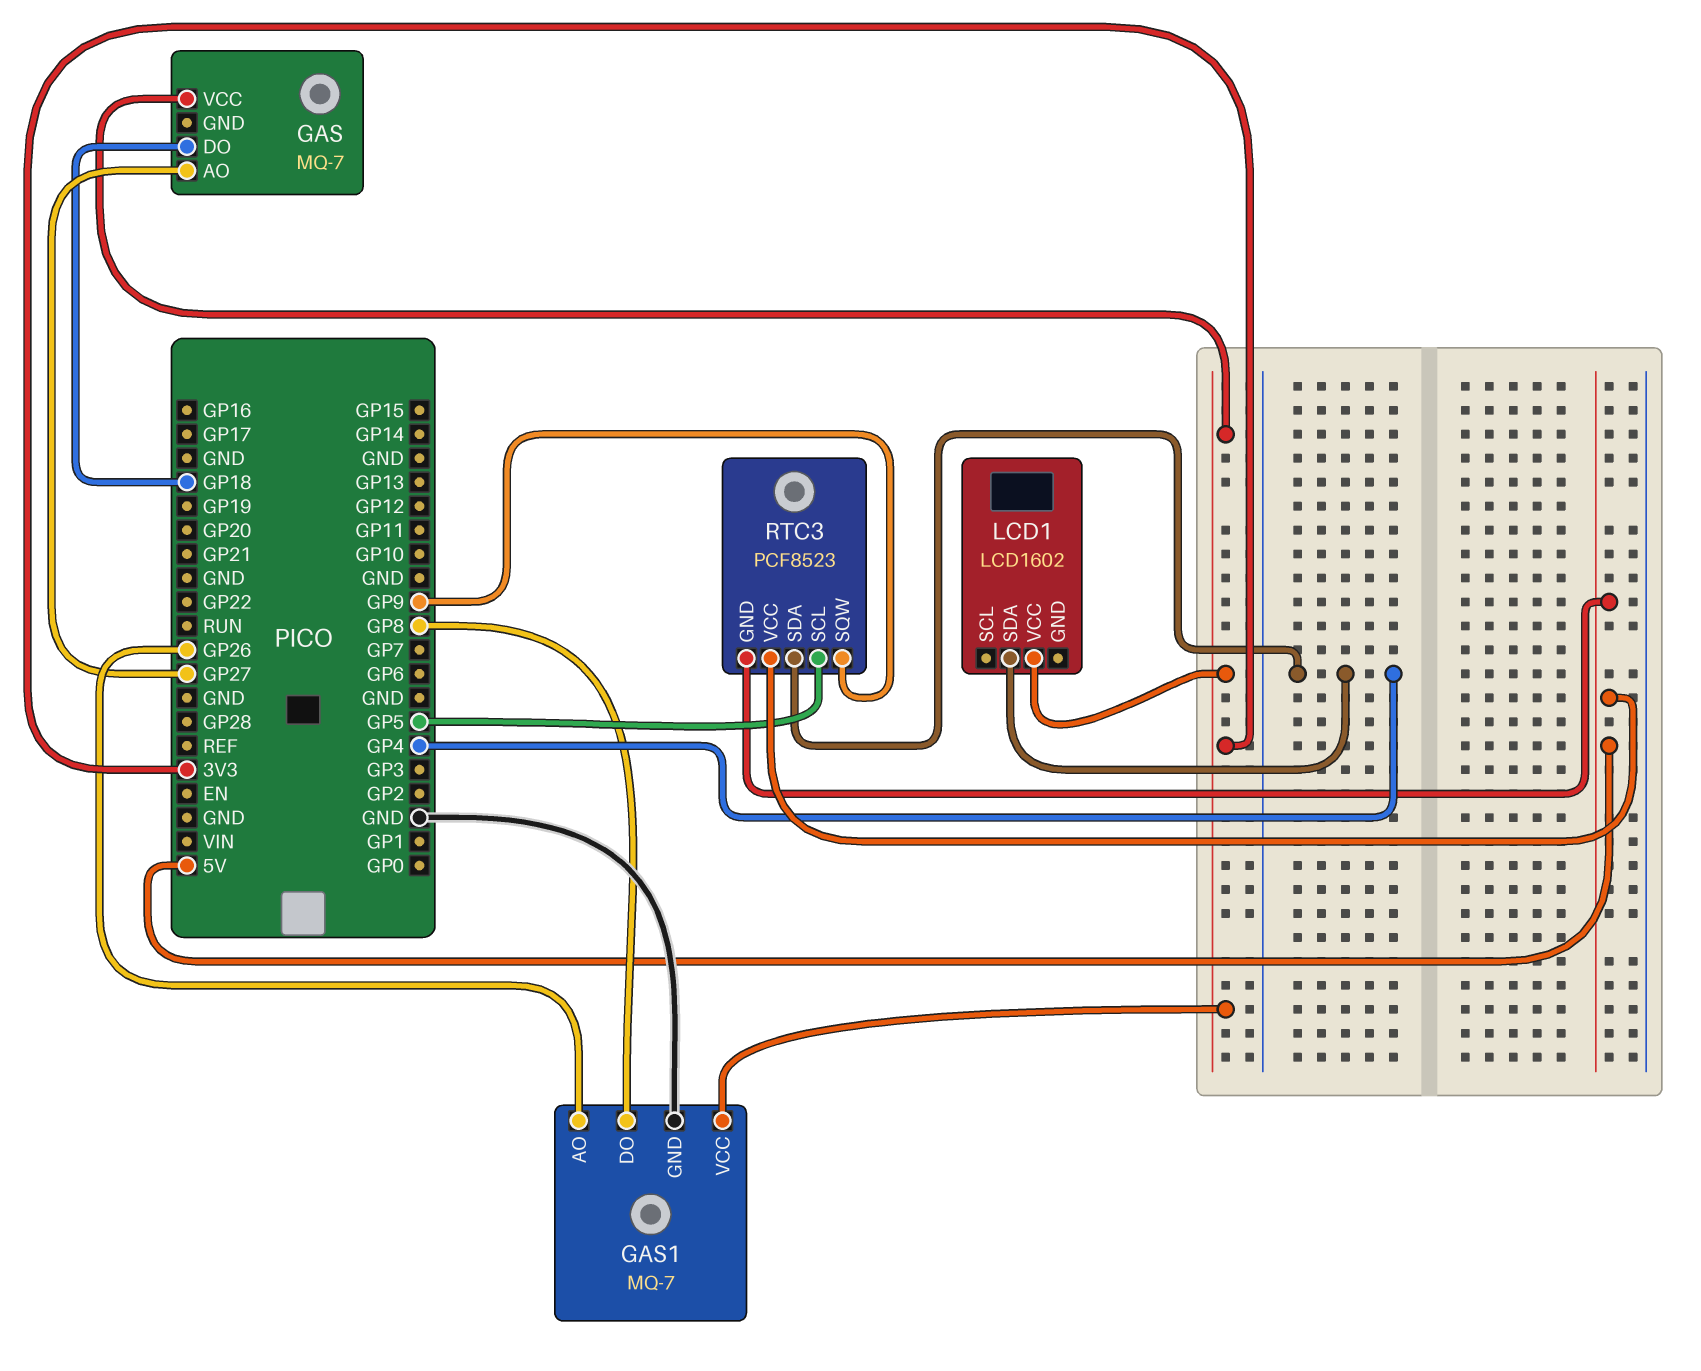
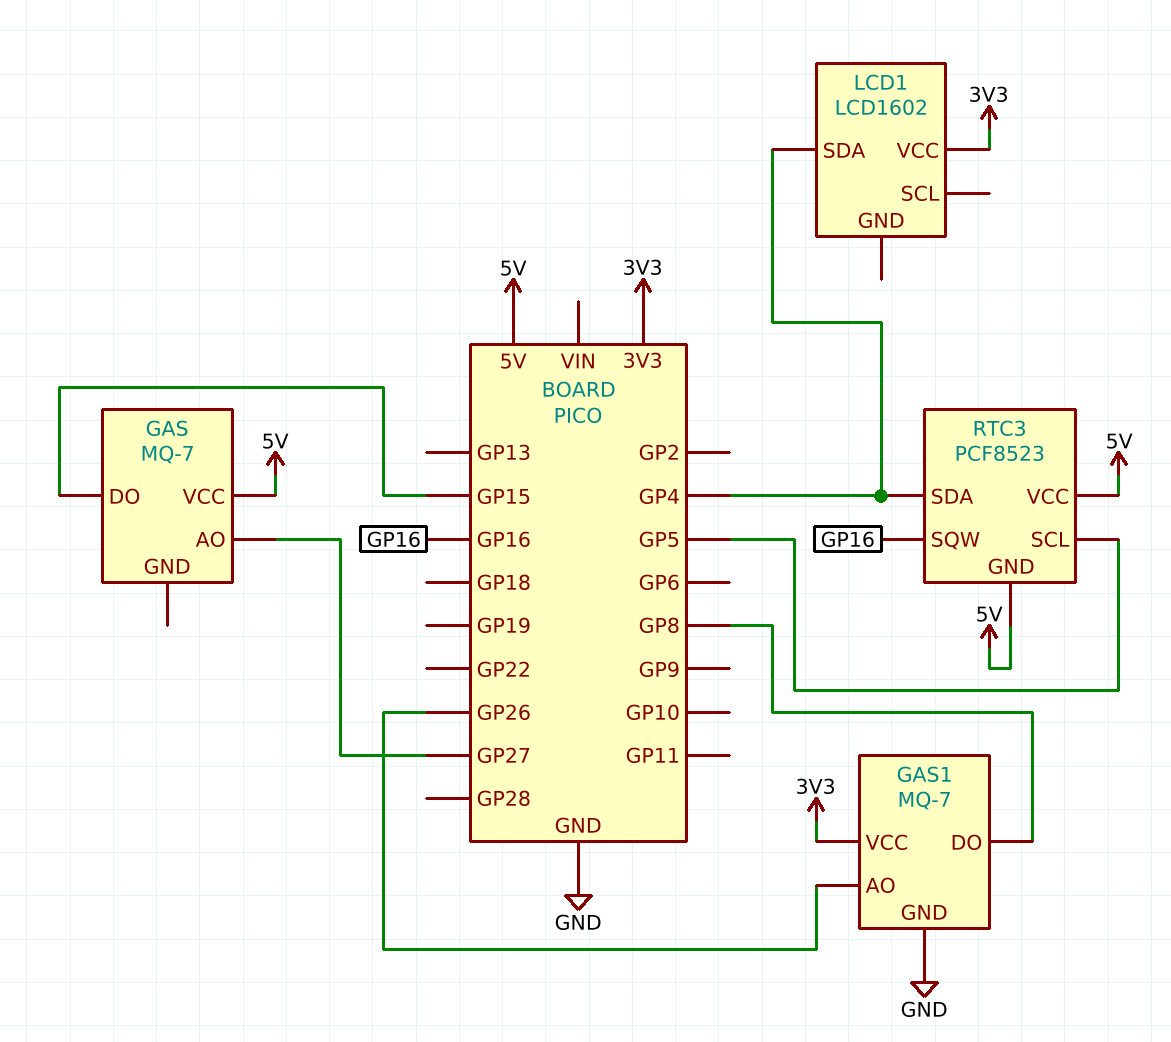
GAS pin DO: GP18 -> GP15
GAS pin VCC: 3V3 -> 5V
RTC3 pin SQW: GP9 -> GP16

